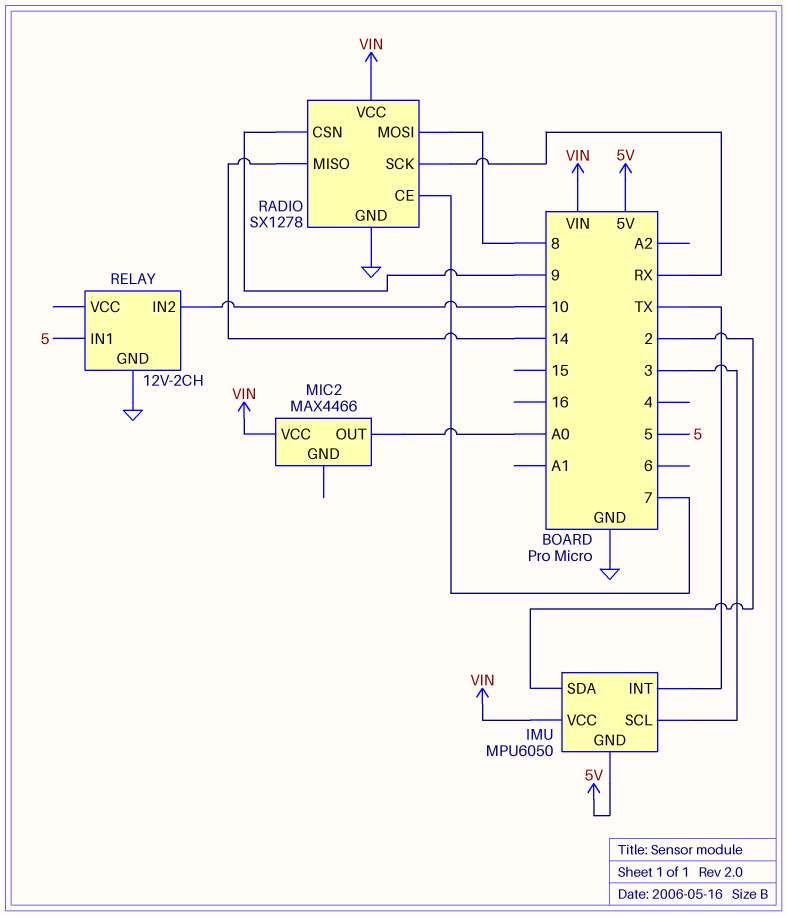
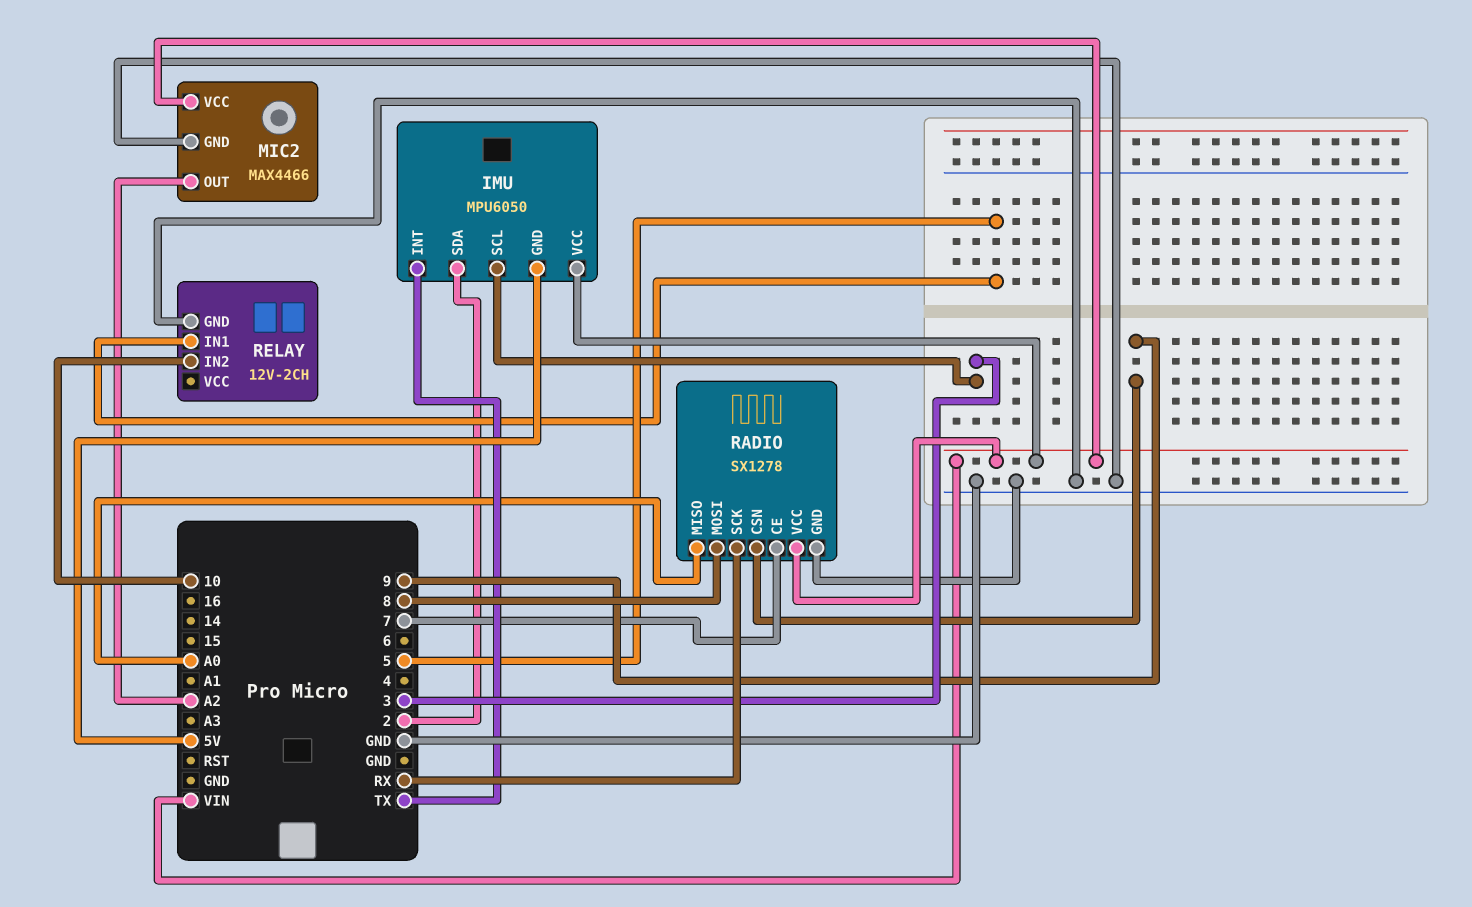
MIC2 pin GND: none -> GND
MIC2 pin OUT: A0 -> A2
RADIO pin MISO: 14 -> A0

